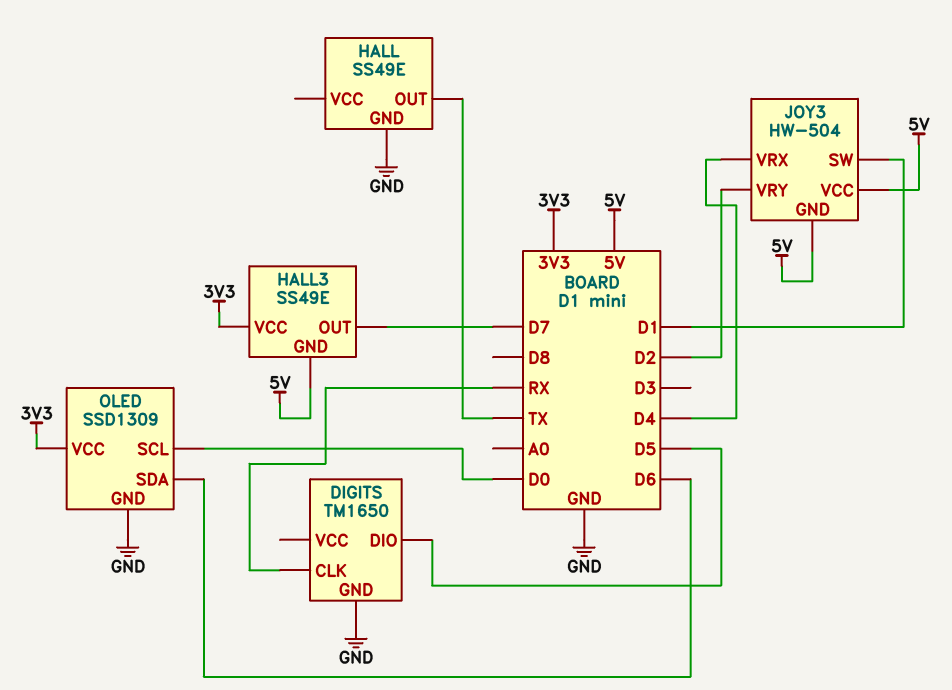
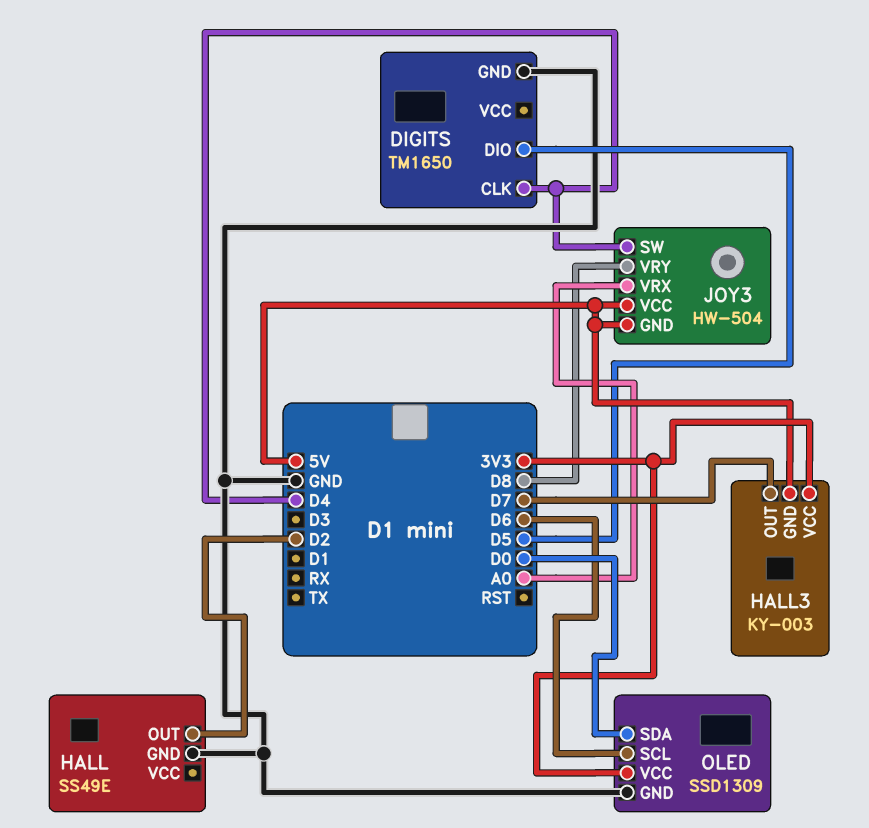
DIGITS pin CLK: RX -> D4
HALL pin OUT: TX -> D2
HALL3: SS49E -> KY-003
JOY3 pin SW: D1 -> D4
JOY3 pin VRX: D4 -> A0
JOY3 pin VRY: D2 -> D8
OLED pin SCL: D0 -> D6
OLED pin SDA: D6 -> D0

